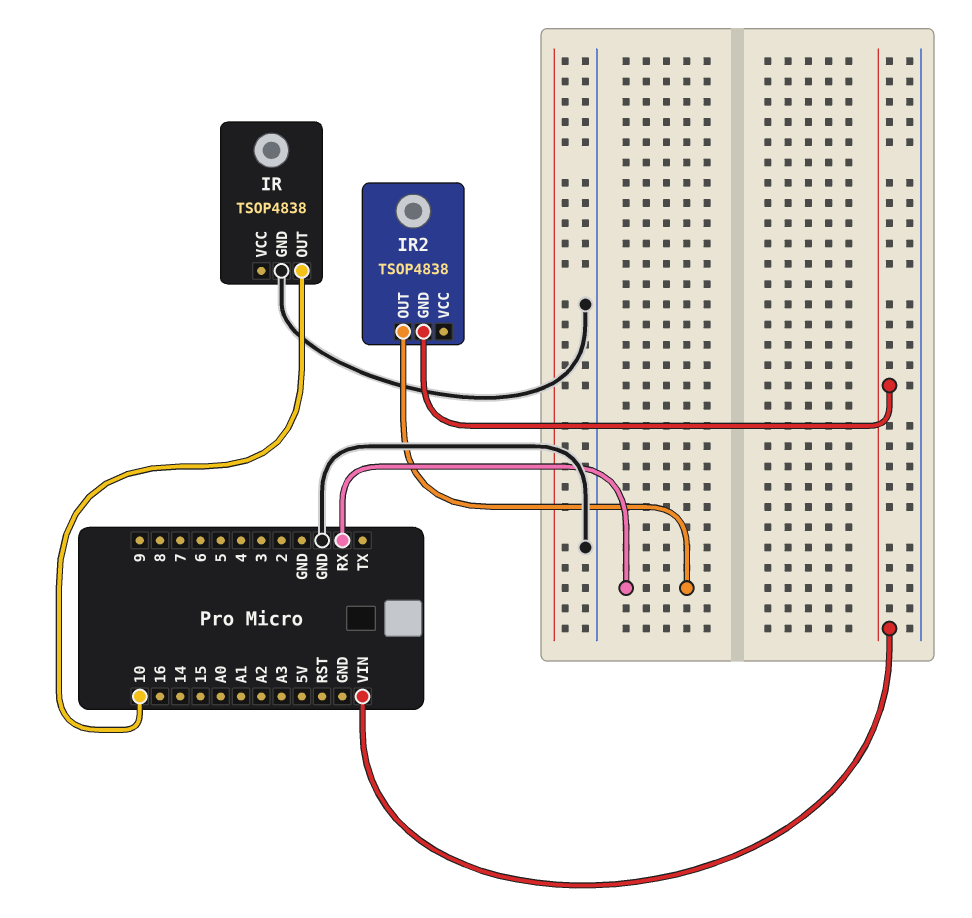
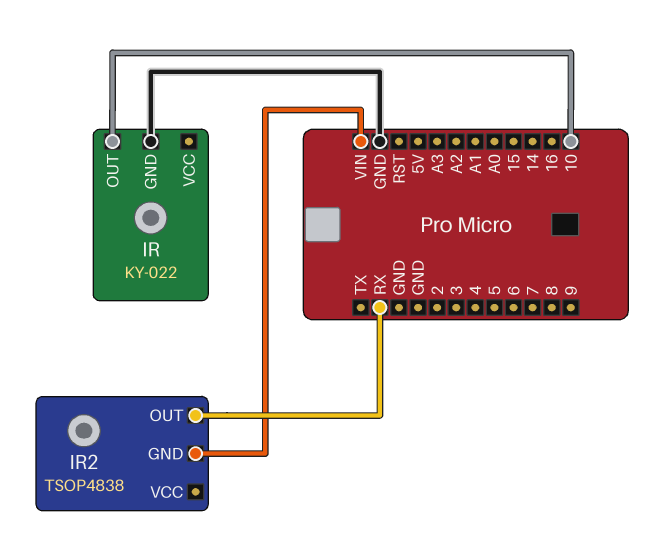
IR: TSOP4838 -> KY-022

